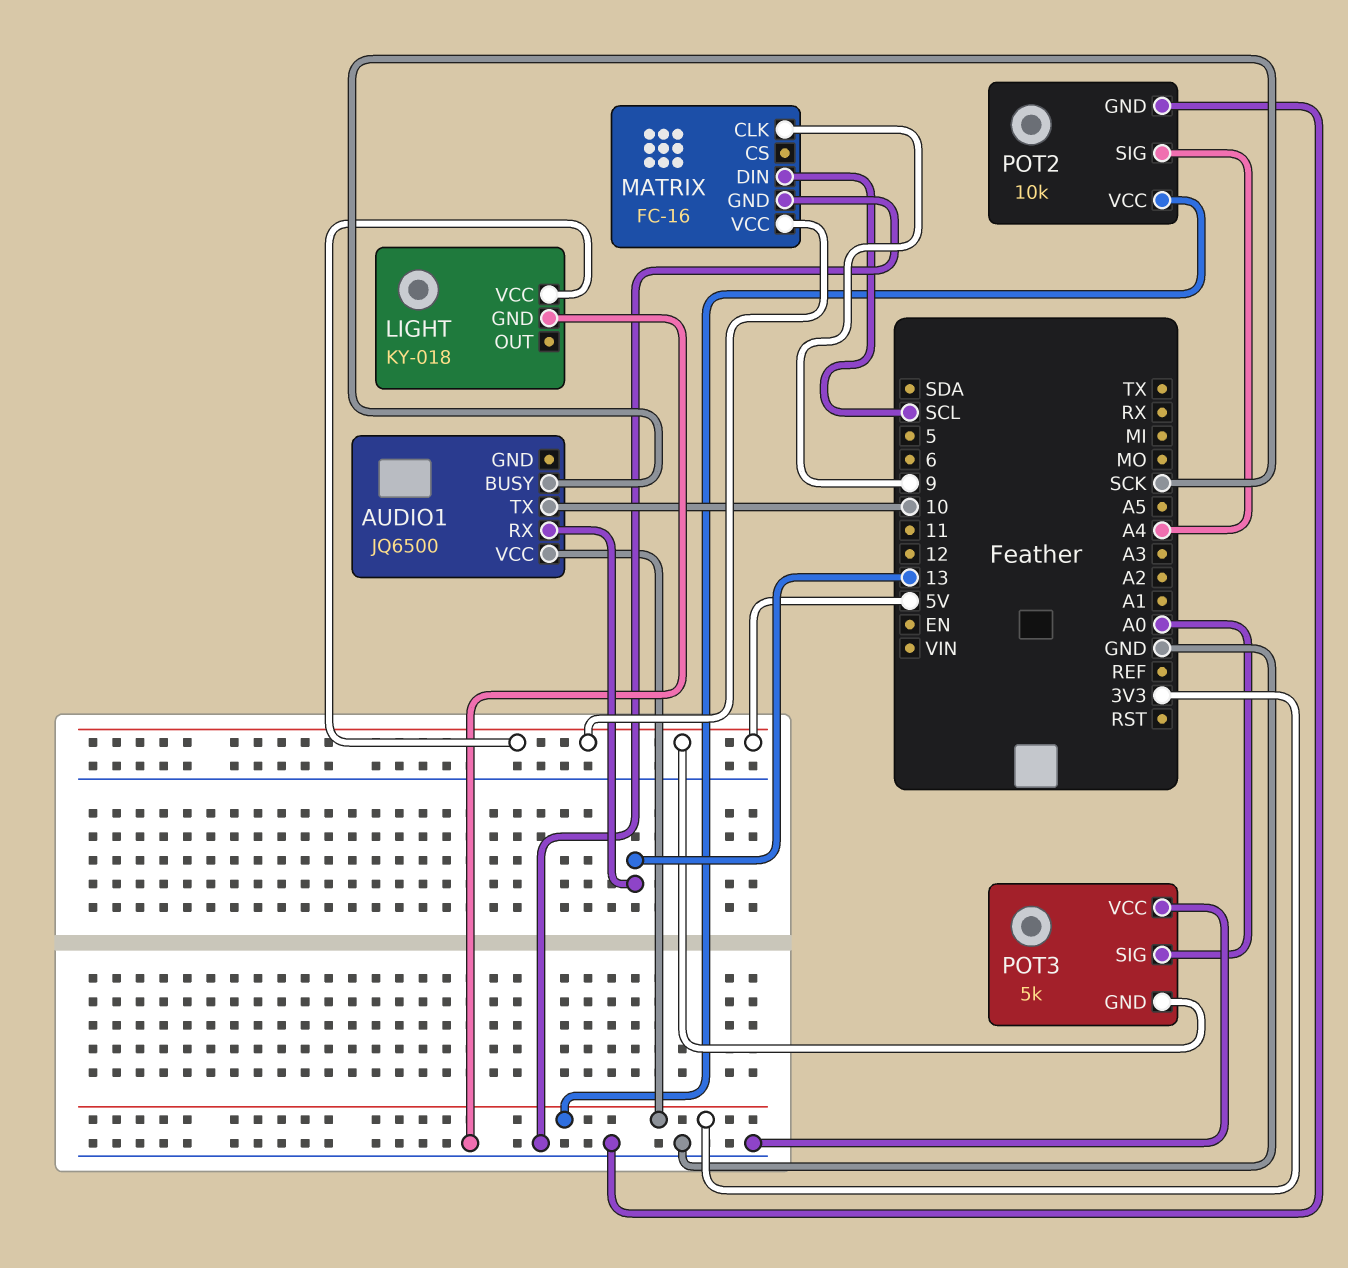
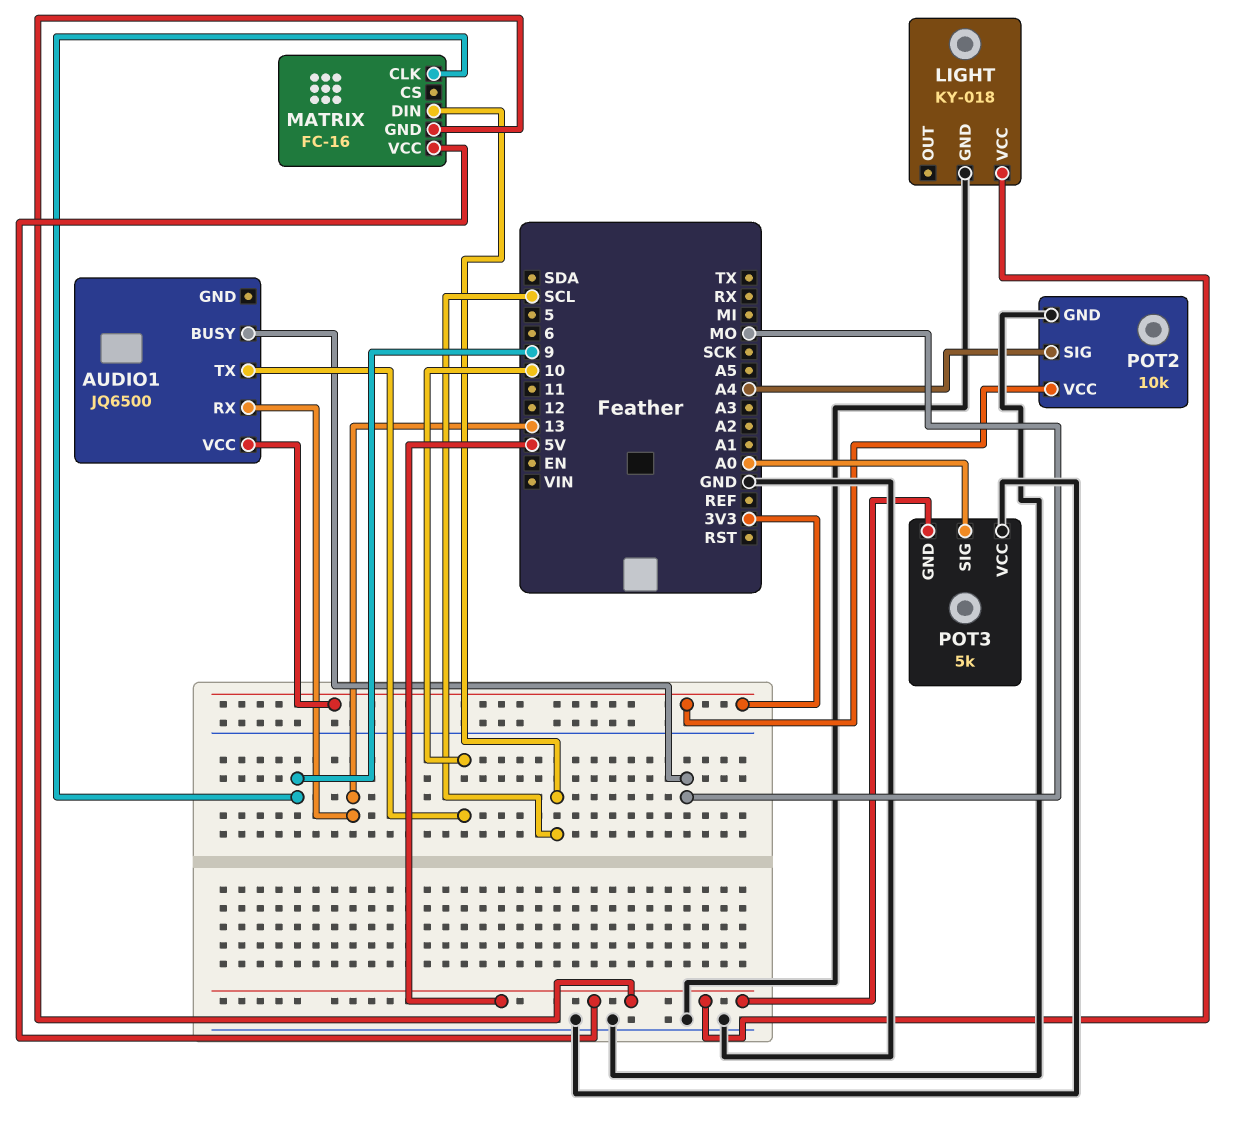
AUDIO1 pin BUSY: SCK -> MO
MATRIX pin GND: GND -> 5V

